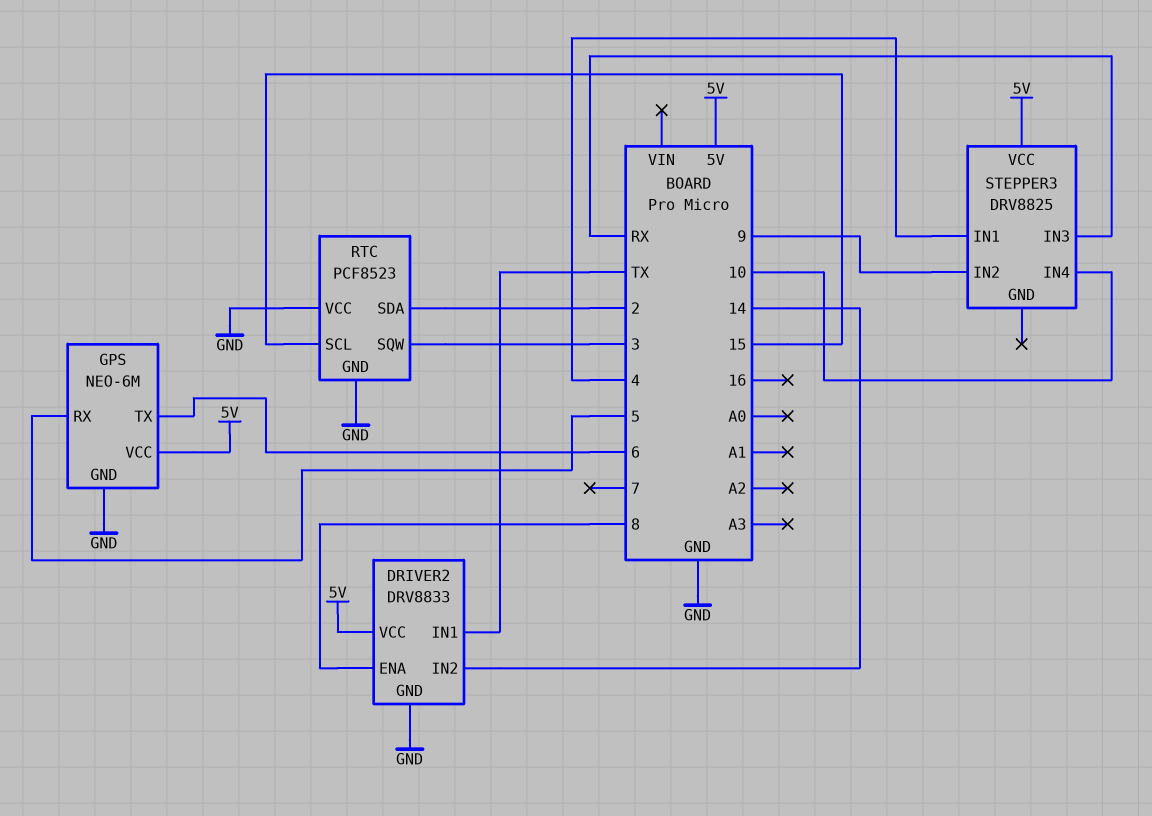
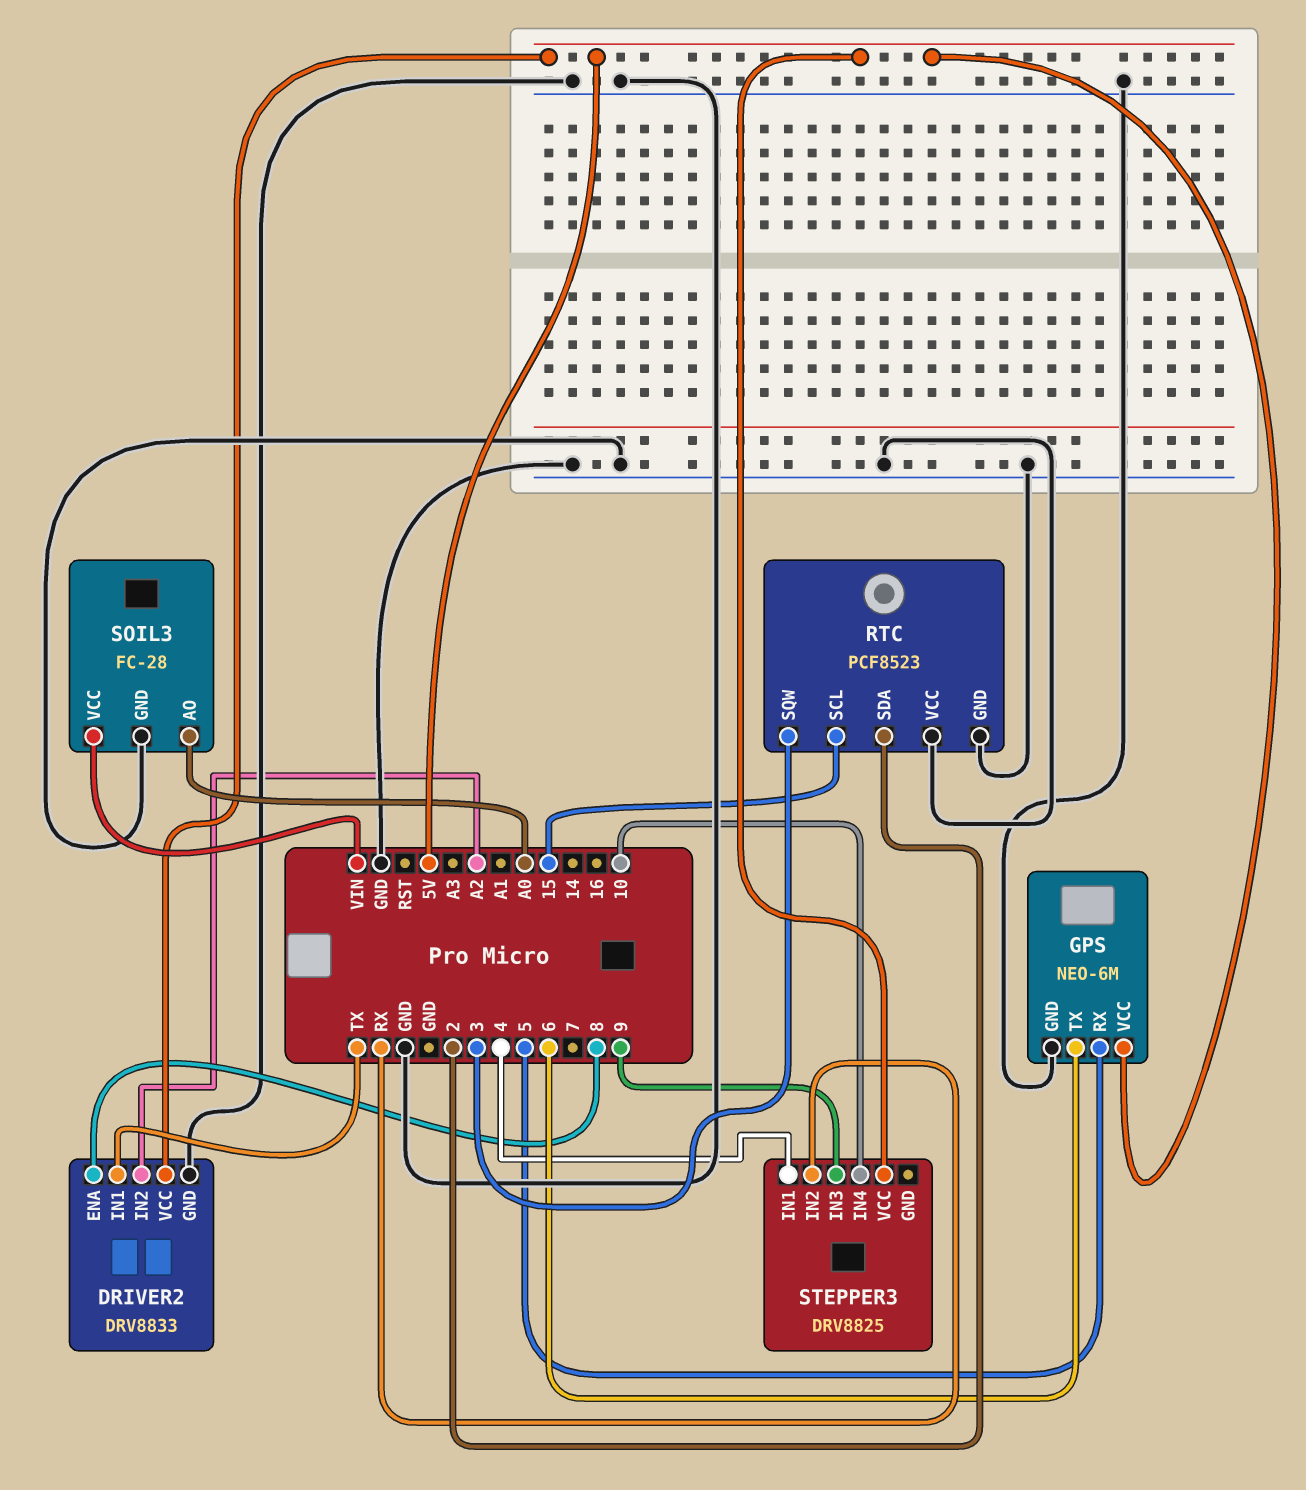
DRIVER2 pin IN2: 14 -> A2
SOIL3: none -> FC-28
SOIL3 pin AO: none -> A0
SOIL3 pin GND: none -> GND
SOIL3 pin VCC: none -> VIN
STEPPER3 pin IN2: 9 -> RX
STEPPER3 pin IN3: RX -> 9

